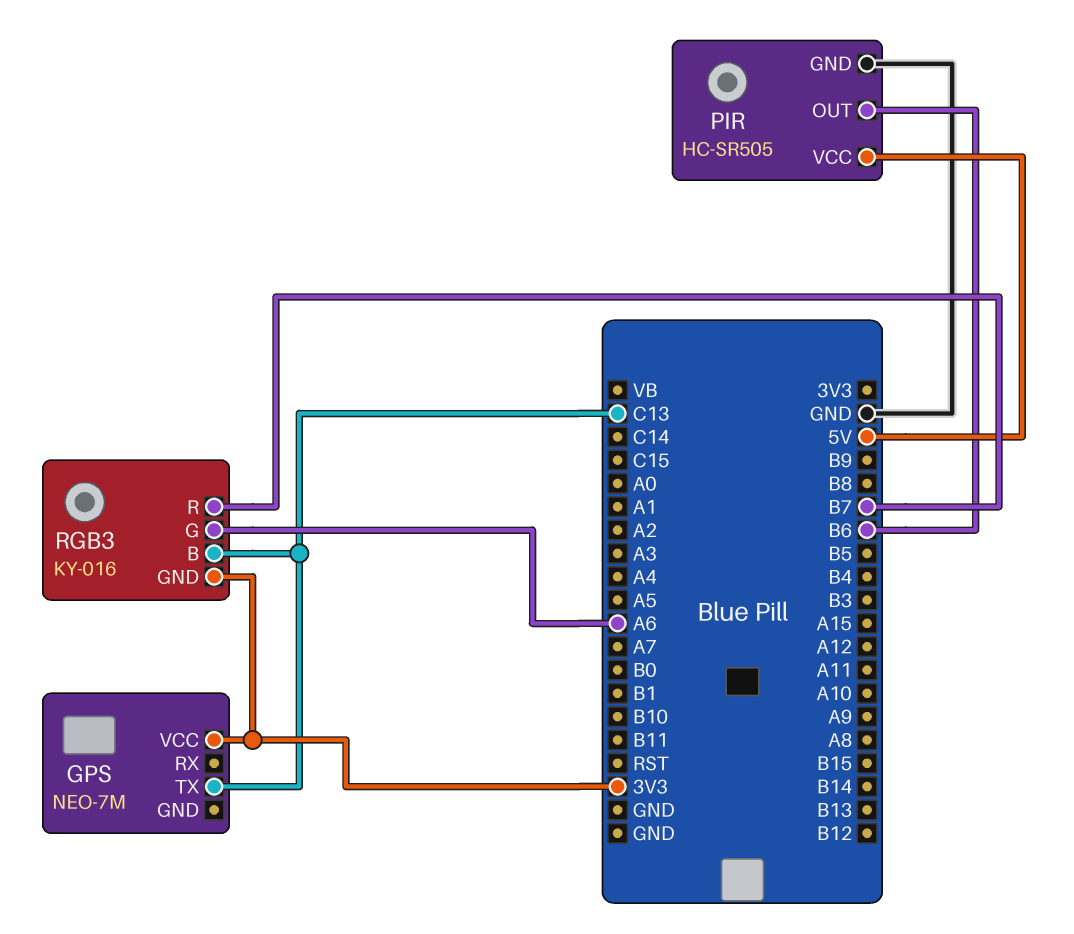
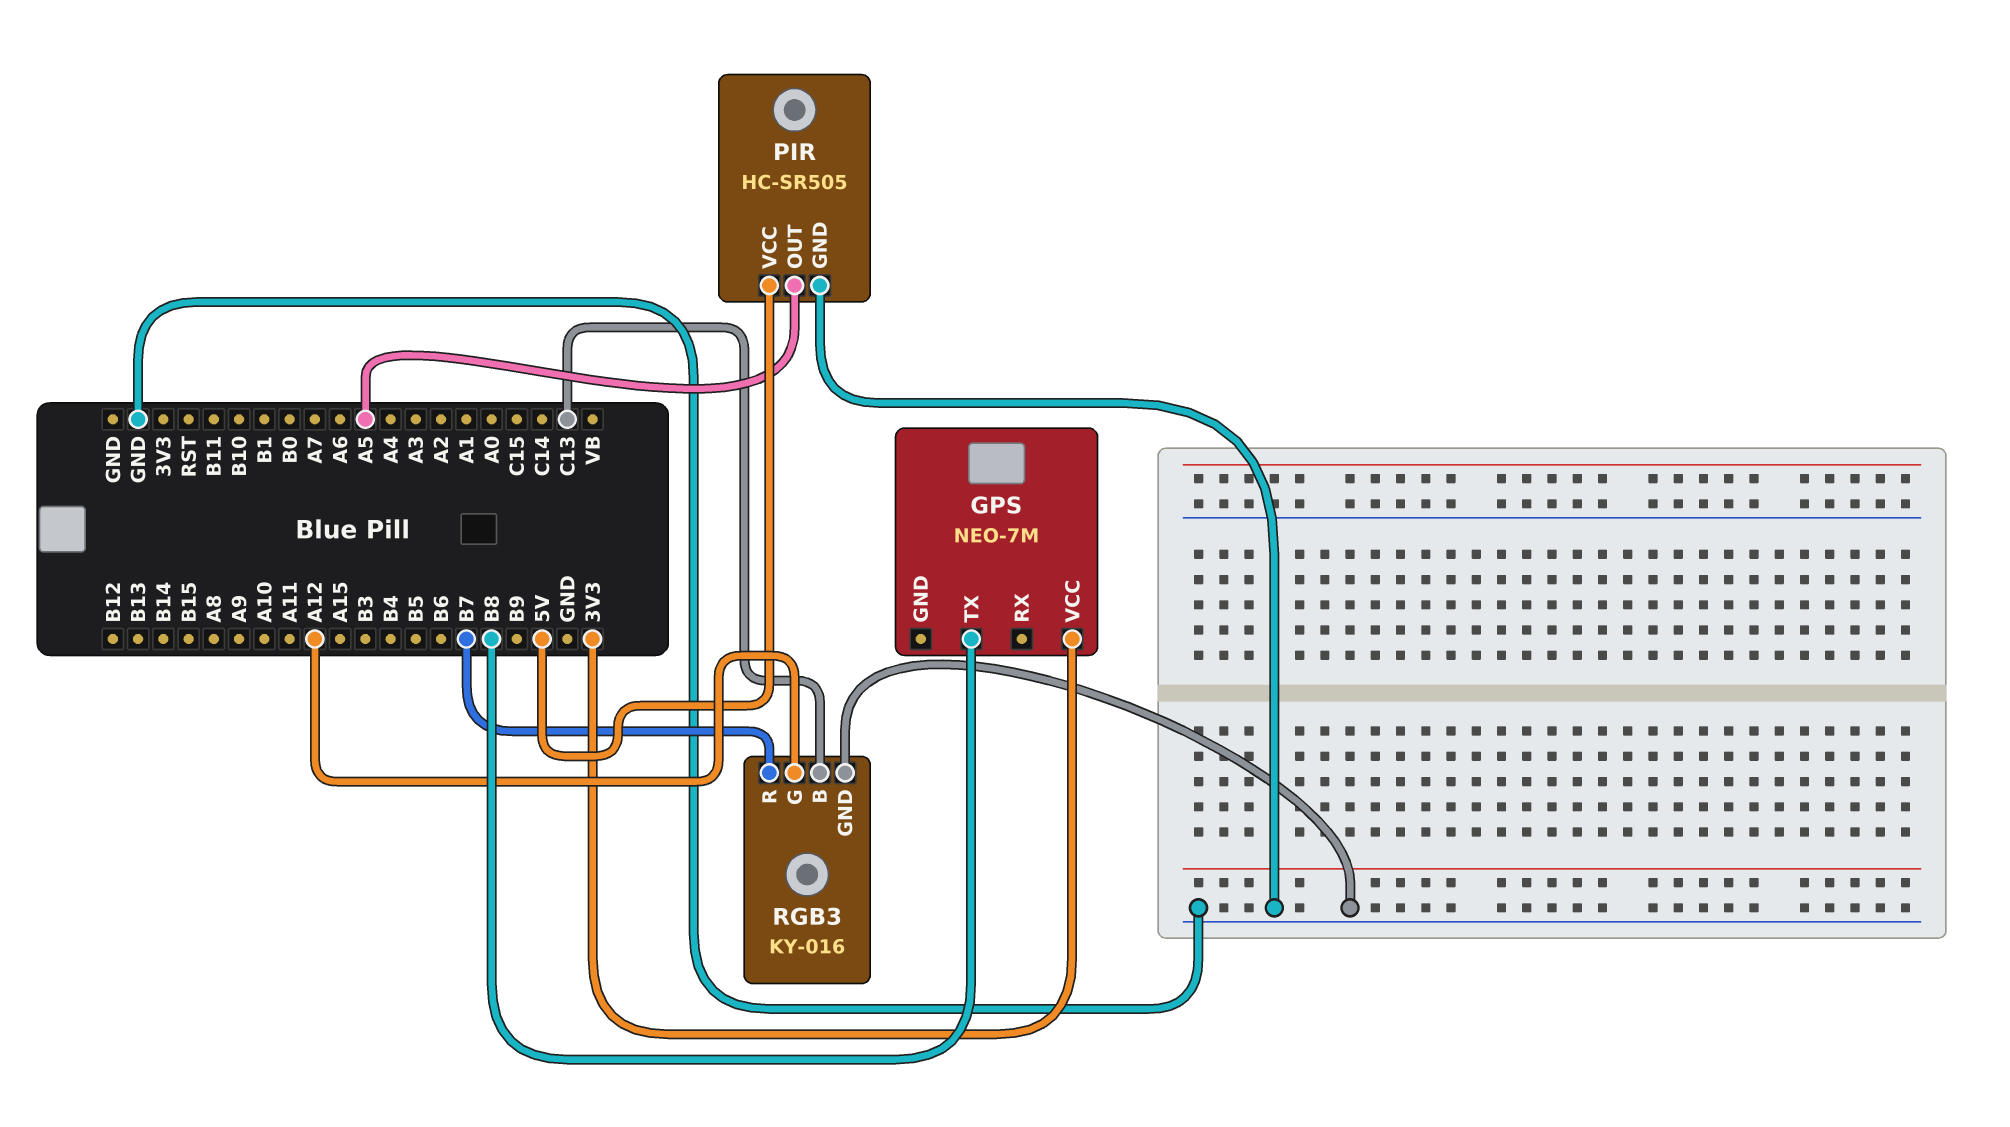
GPS pin TX: C13 -> B8
PIR pin OUT: B6 -> A5
RGB3 pin G: A6 -> A12
RGB3 pin GND: 3V3 -> GND

